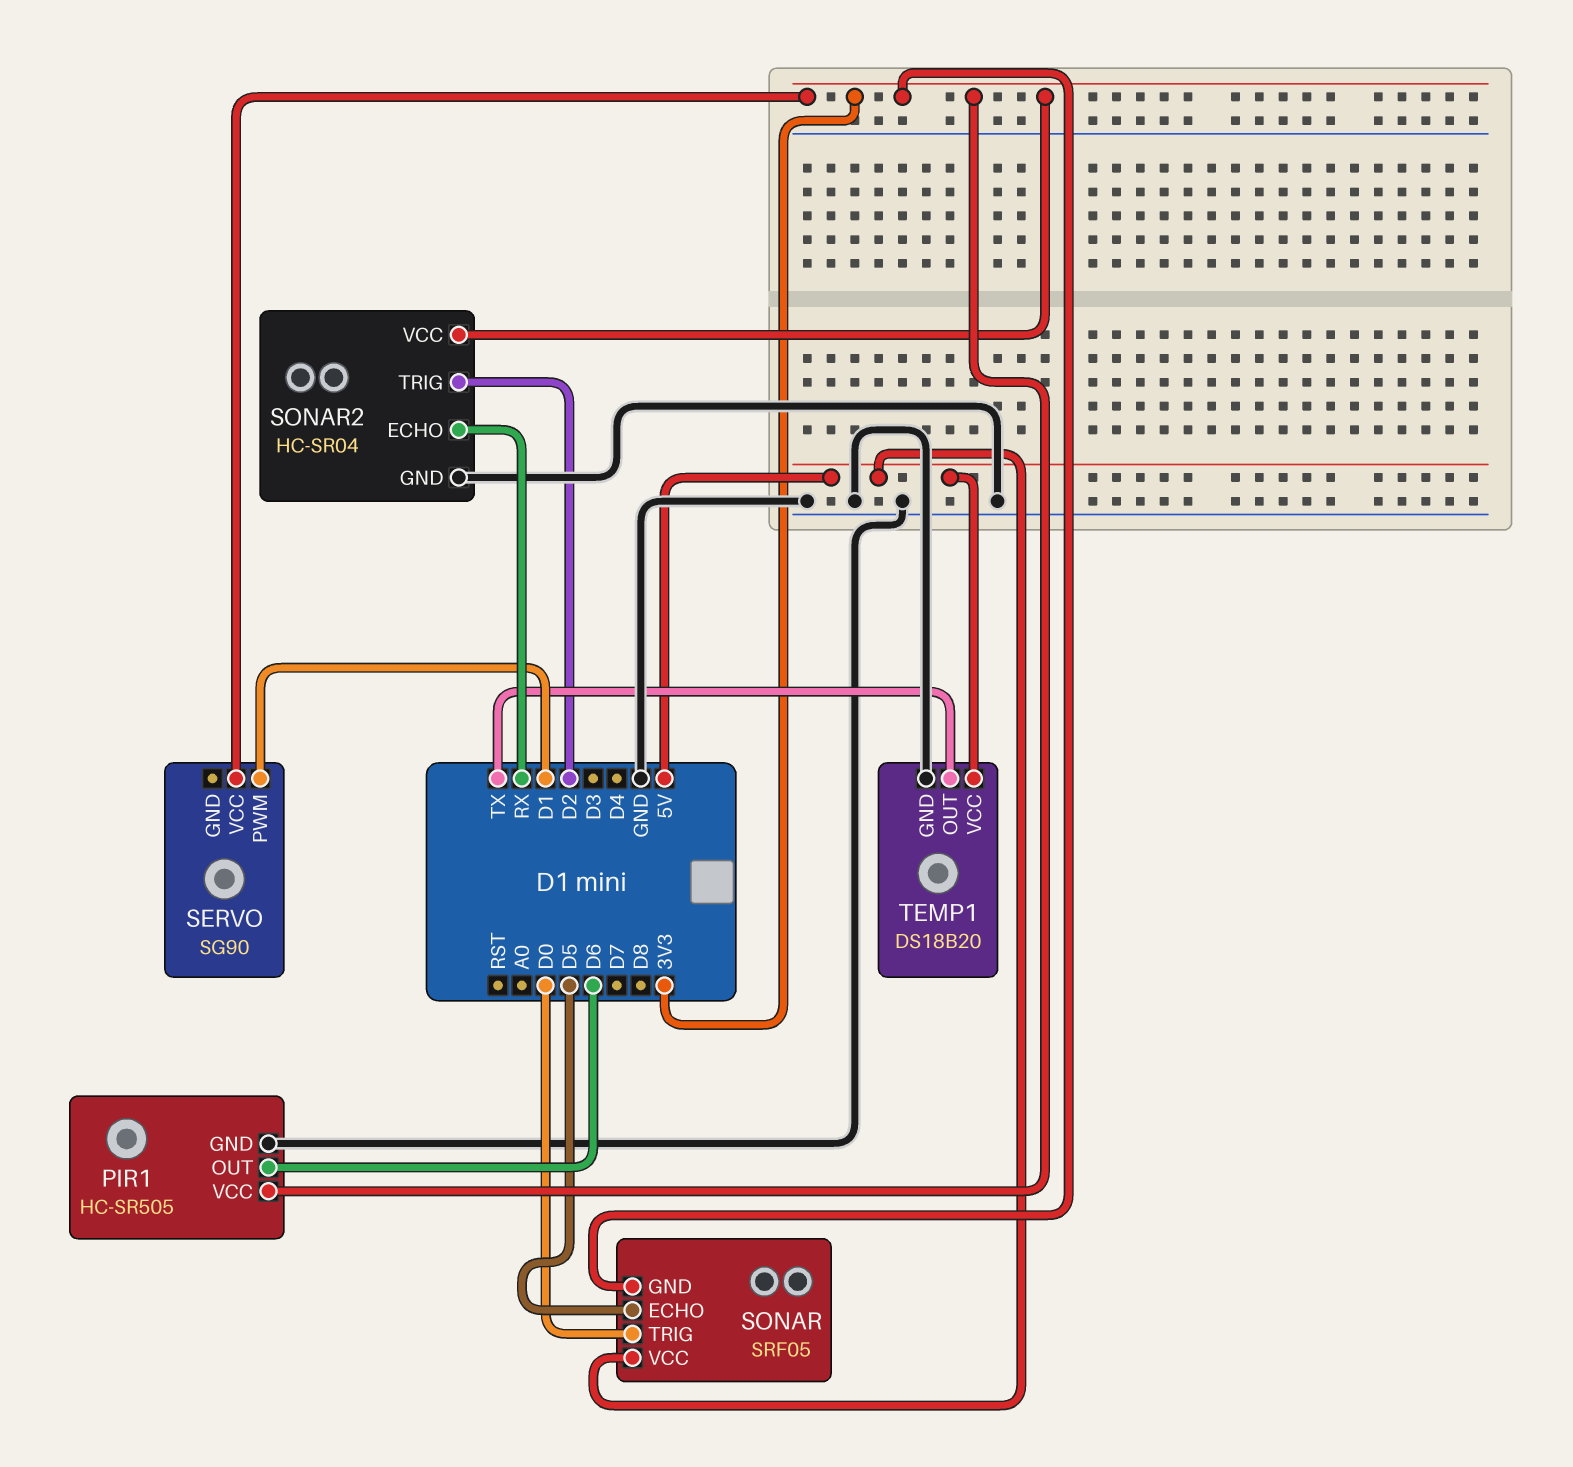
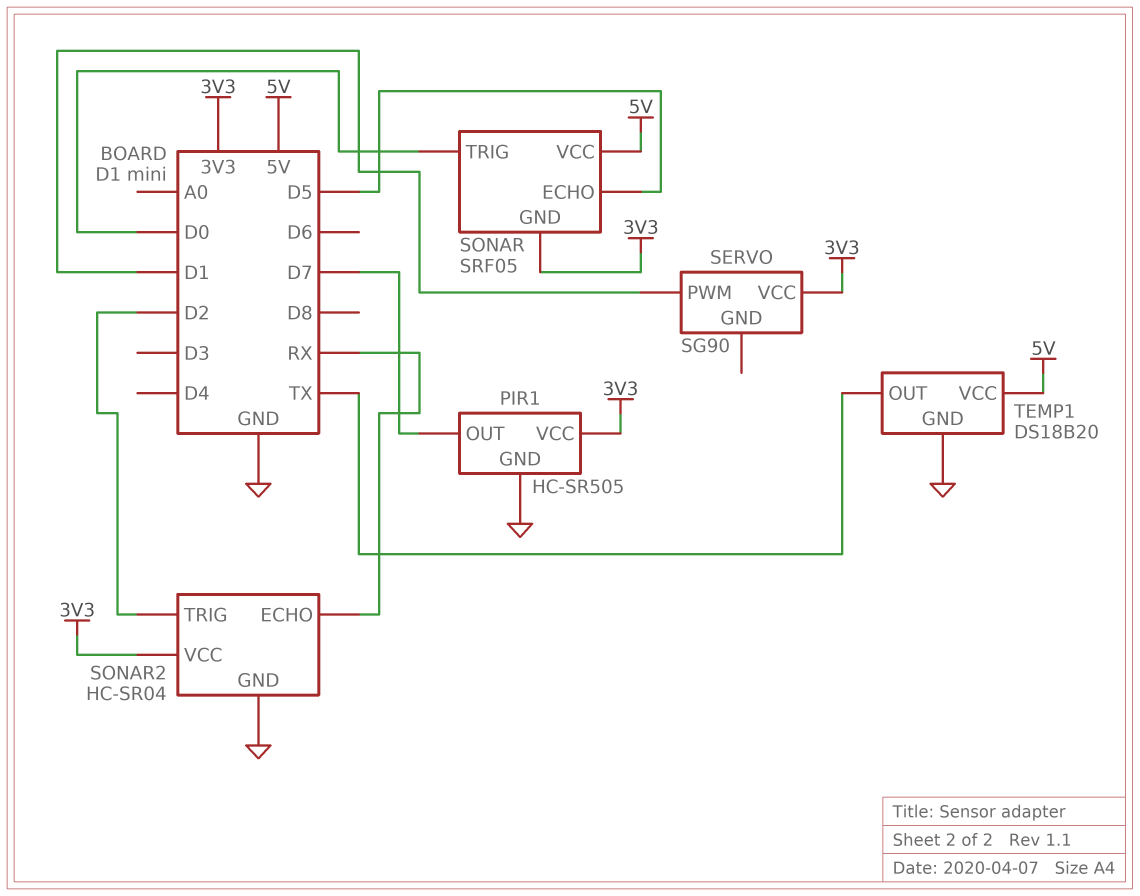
PIR1 pin OUT: D6 -> D7

